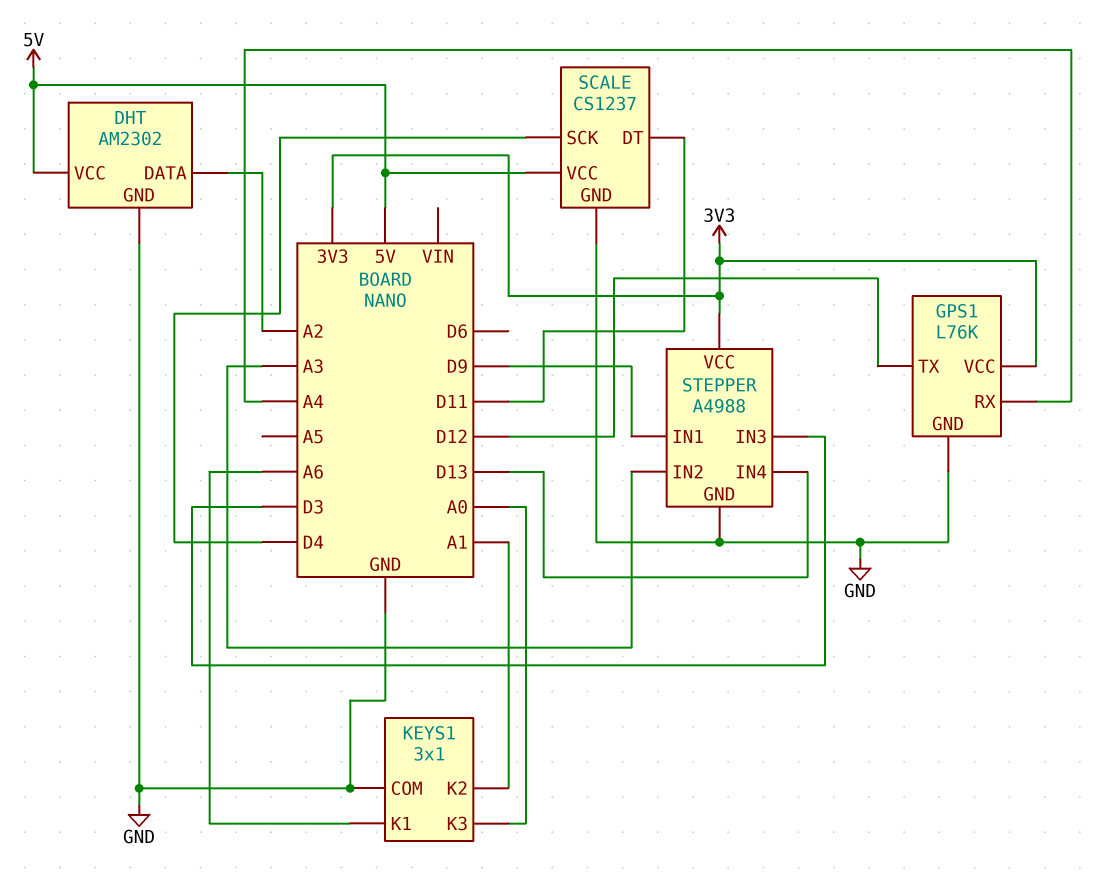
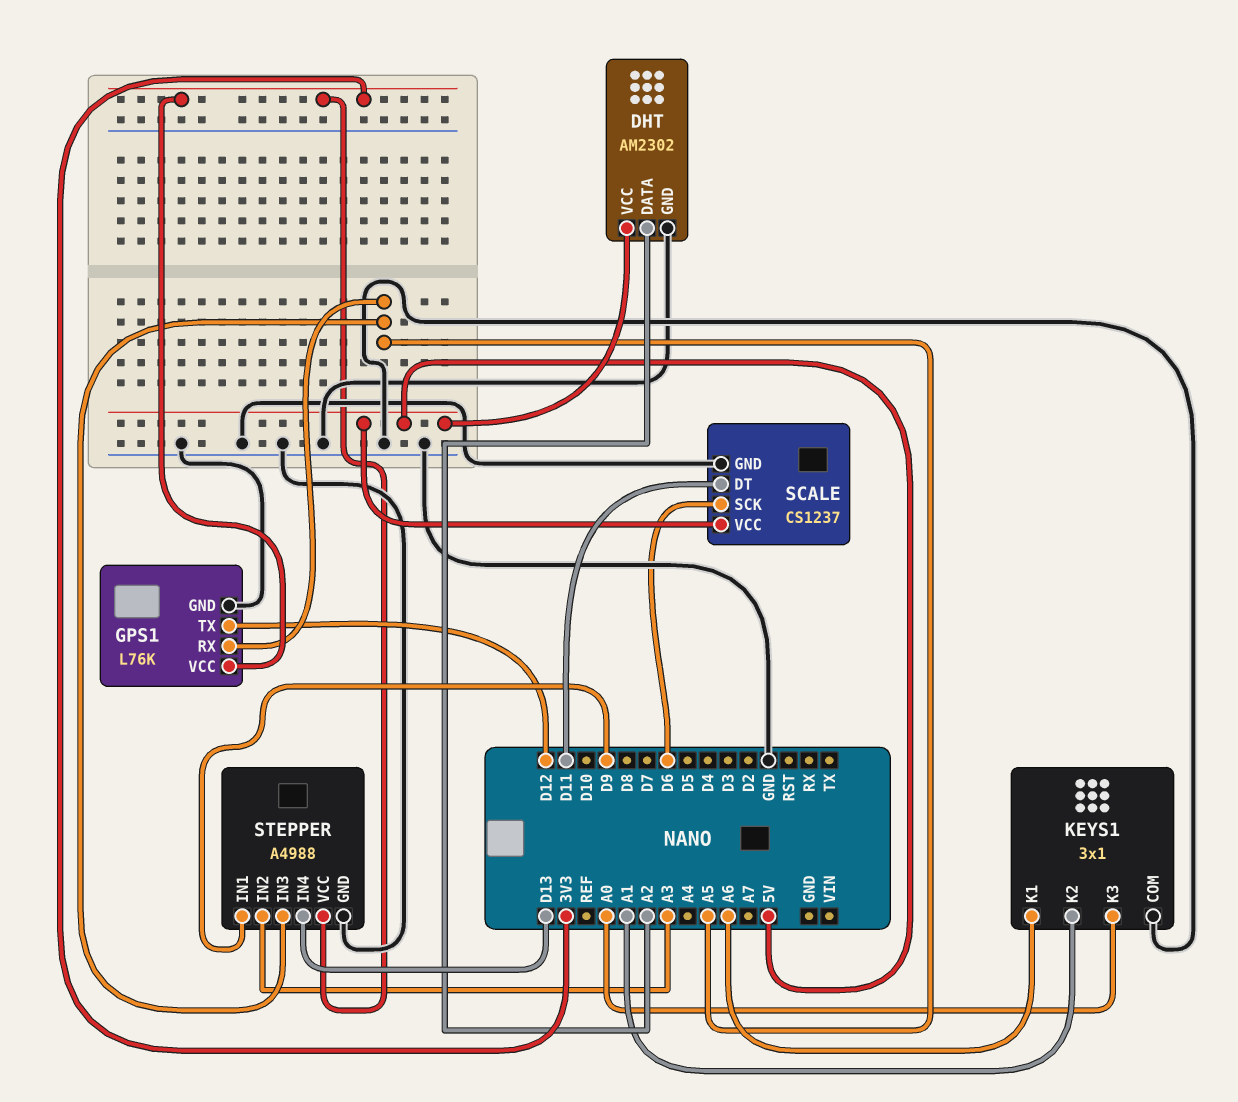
GPS1 pin RX: A4 -> A5
SCALE pin SCK: D4 -> D6
STEPPER pin IN3: D3 -> A5

